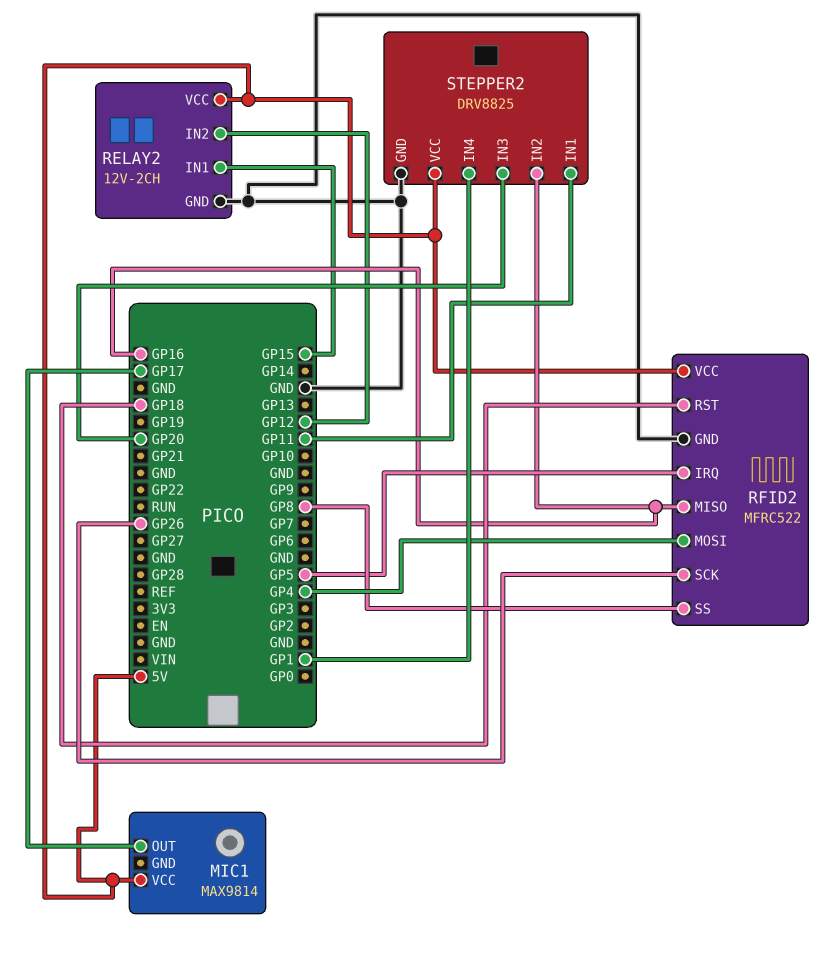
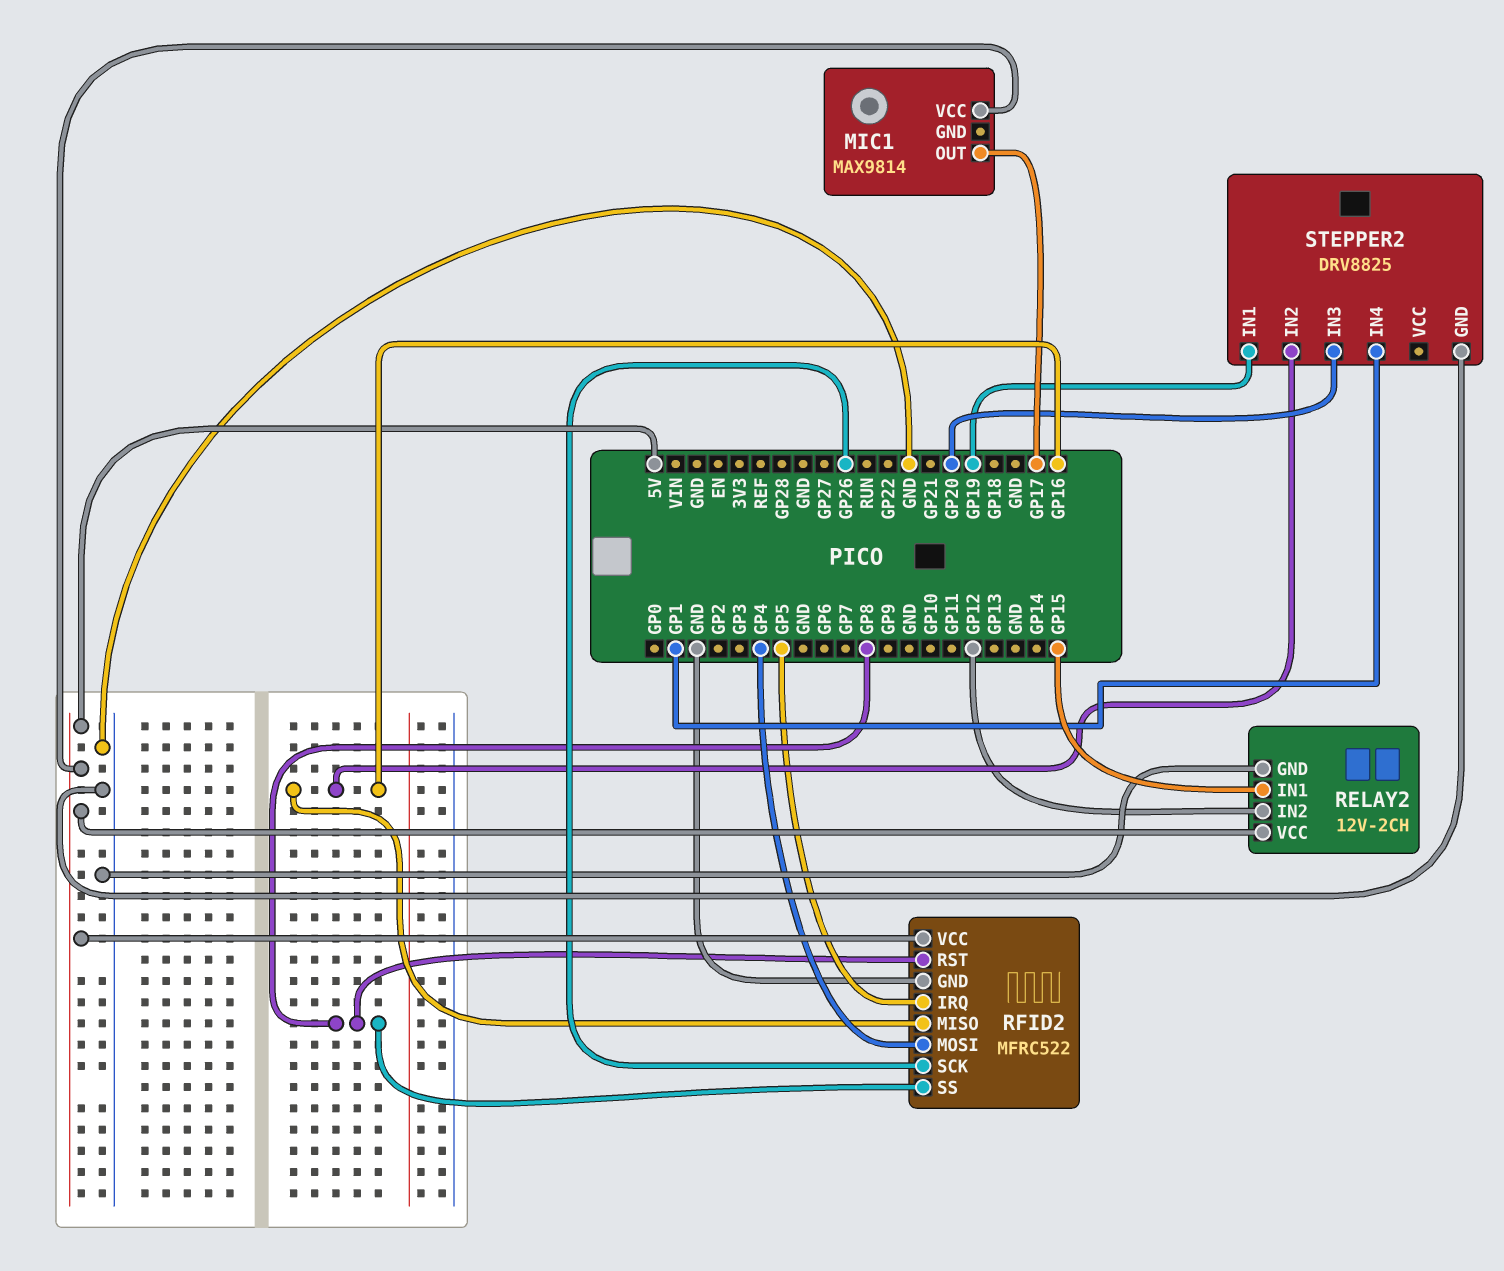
RFID2 pin RST: GP18 -> GP8
STEPPER2 pin IN1: GP11 -> GP19
STEPPER2 pin VCC: 5V -> none

